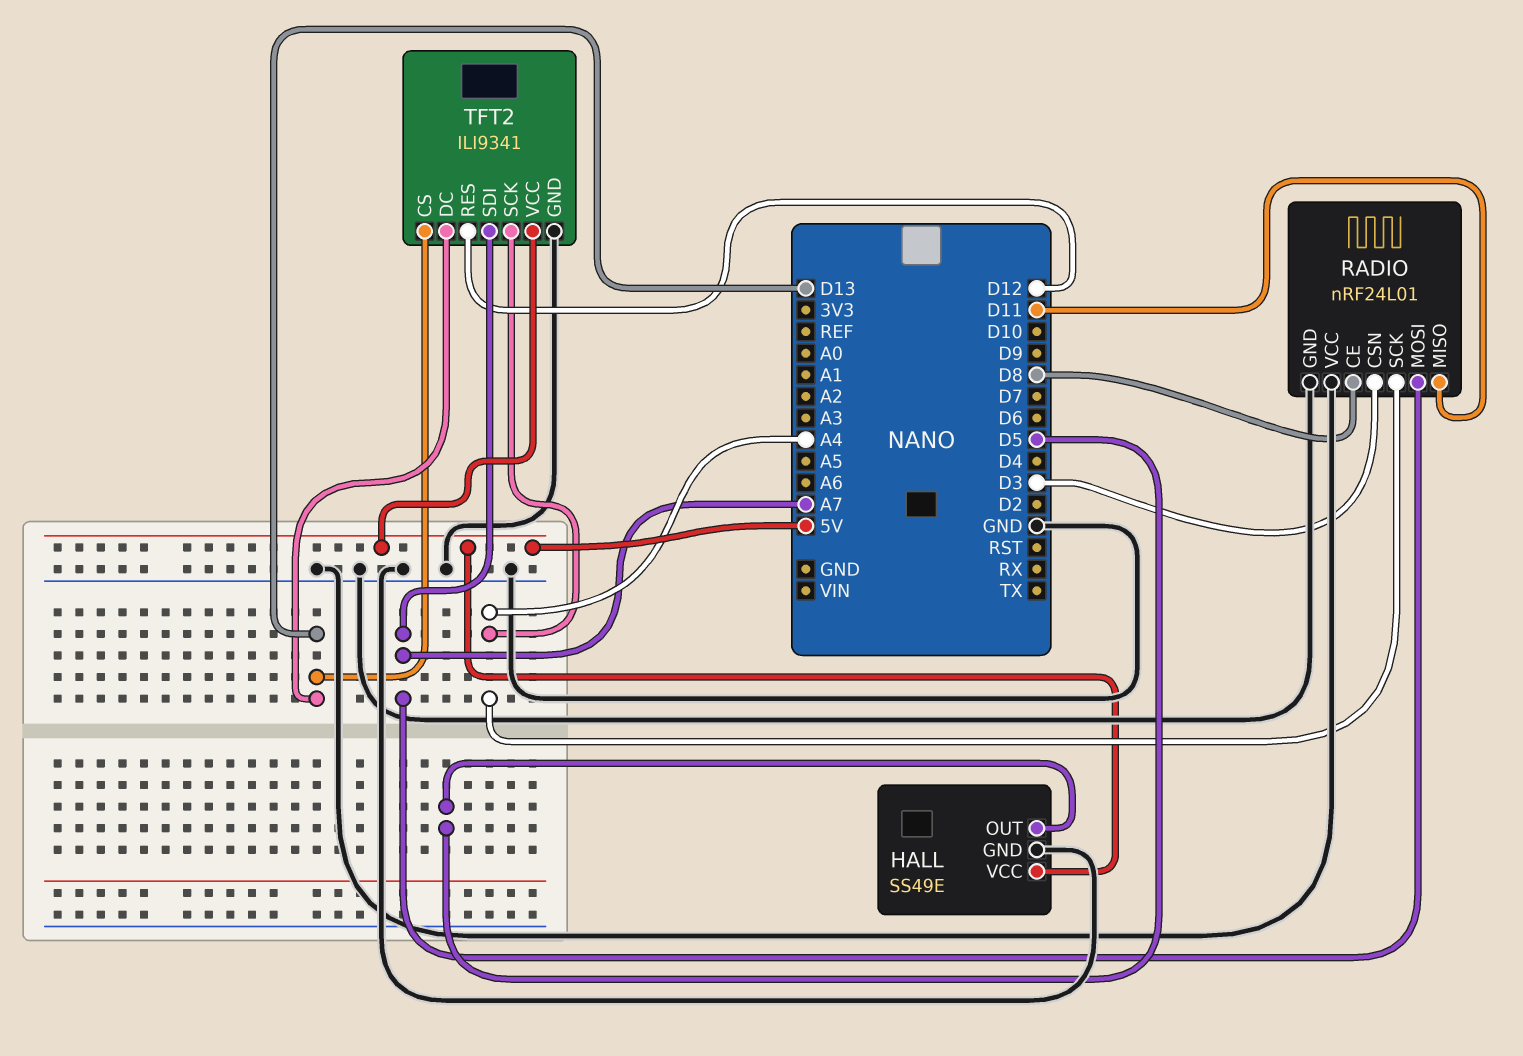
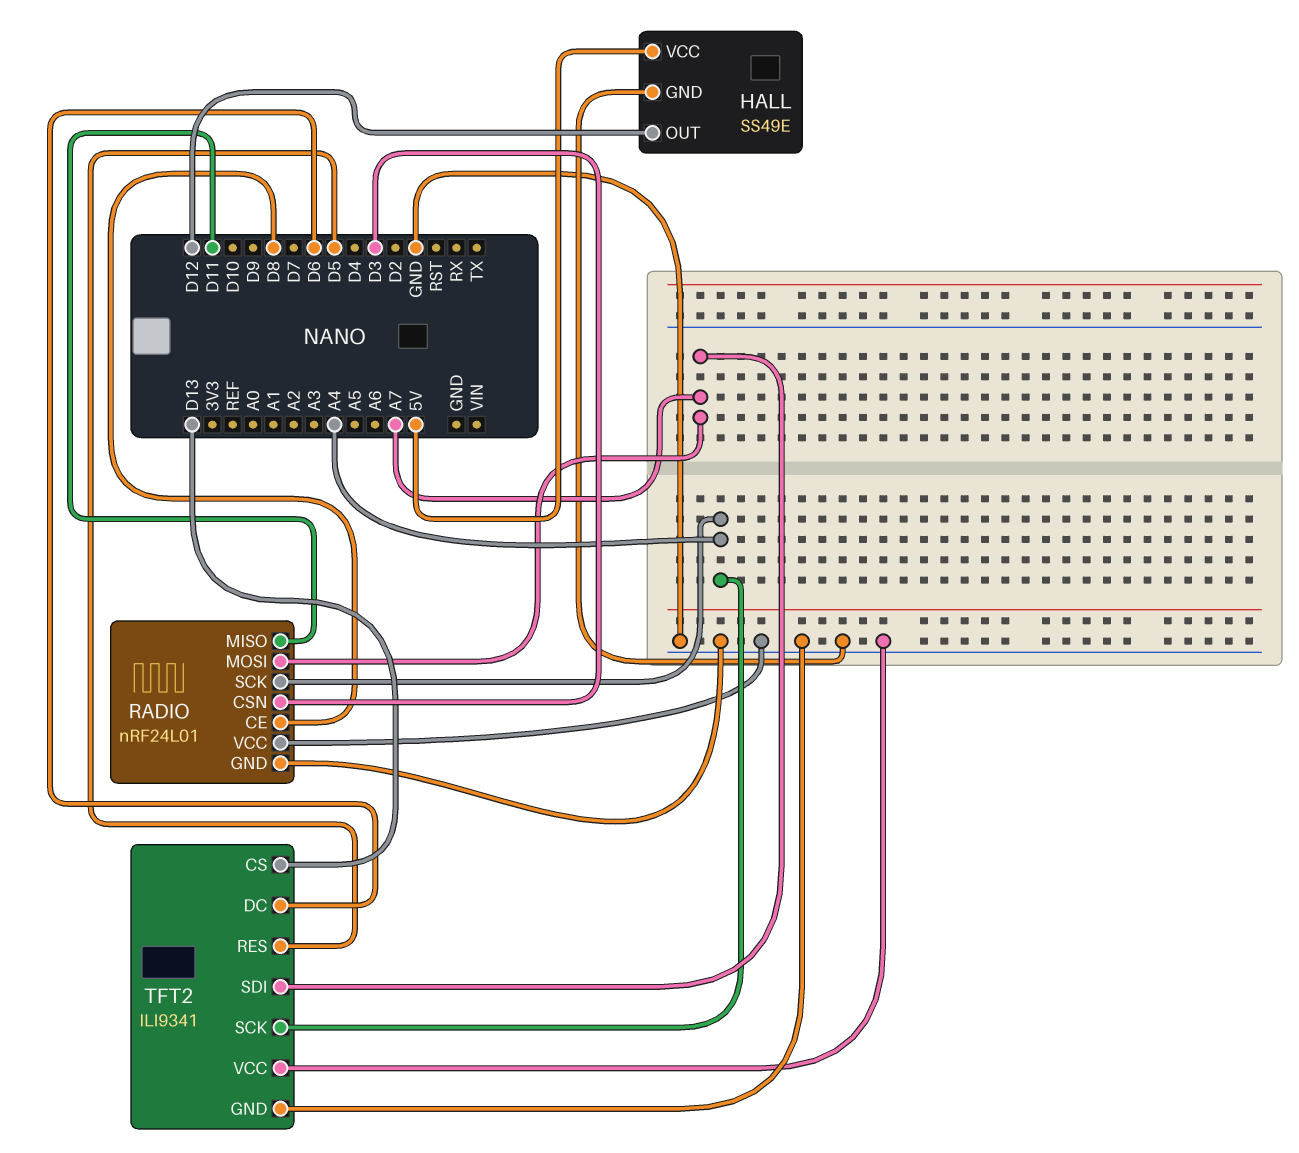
HALL pin OUT: D5 -> D12
TFT2 pin DC: D13 -> D6
TFT2 pin RES: D12 -> D5
TFT2 pin VCC: 5V -> GND

